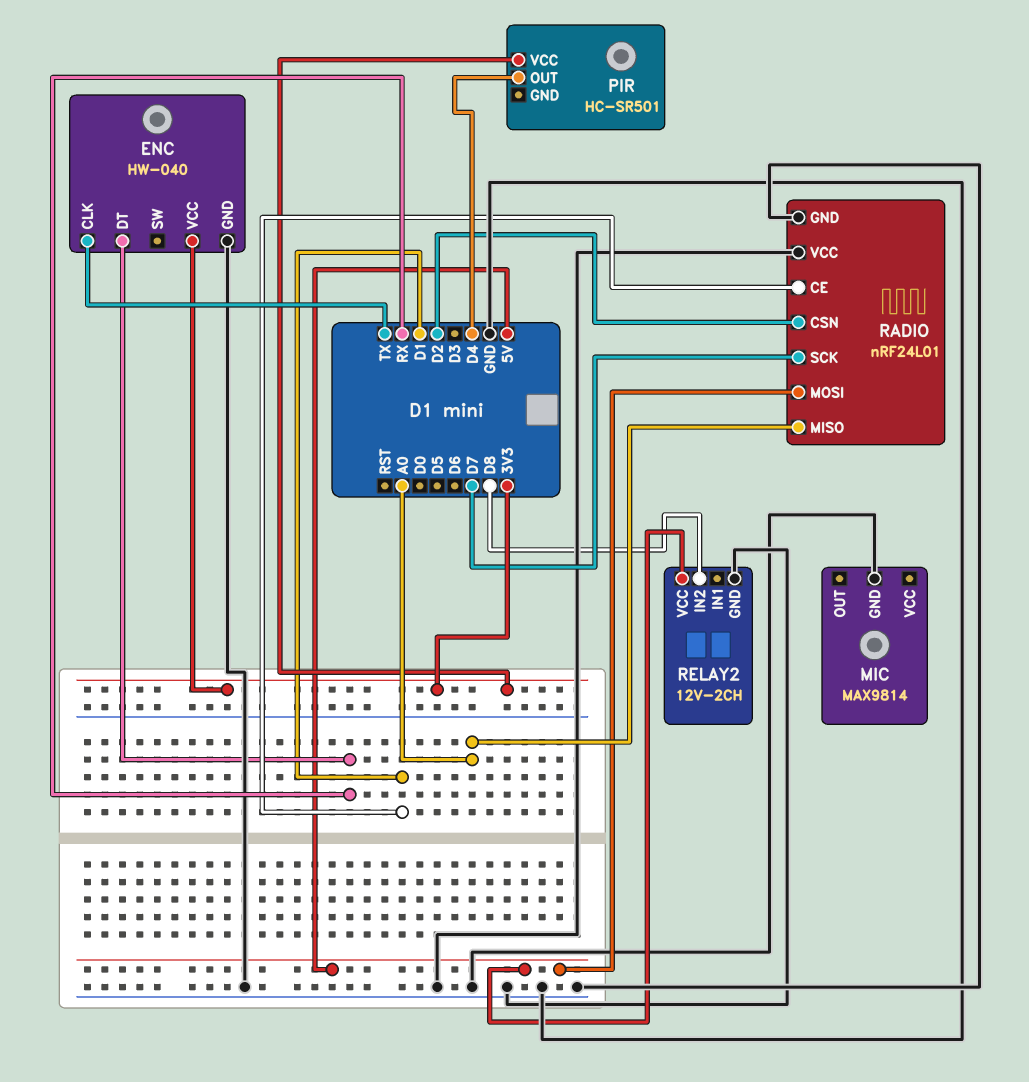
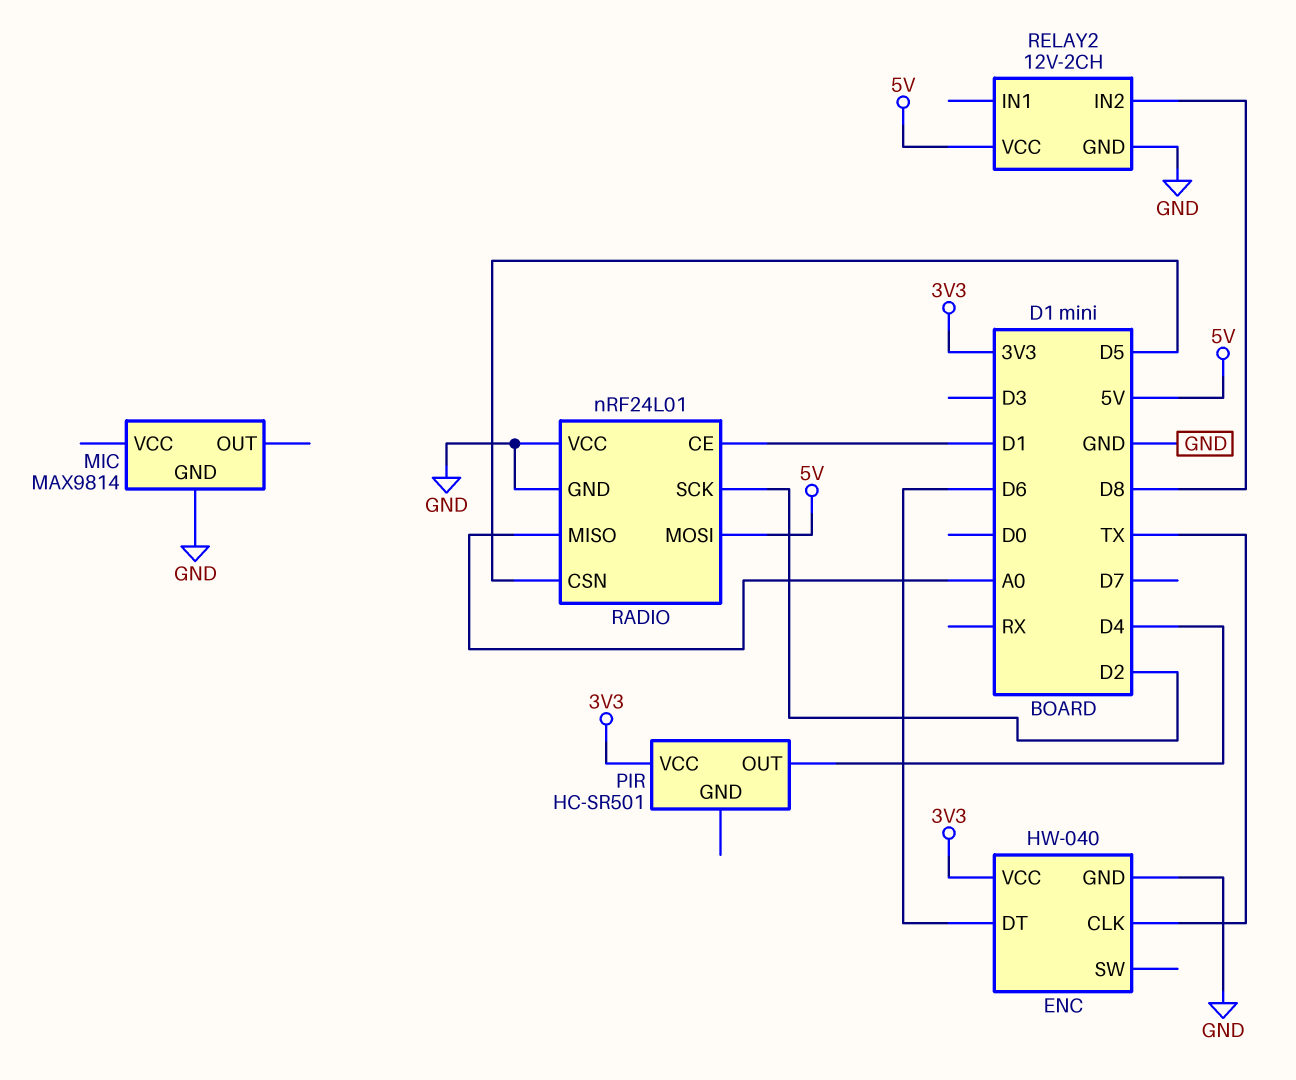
ENC pin DT: RX -> D6
RADIO pin CSN: D2 -> D5
RADIO pin SCK: D7 -> D2

